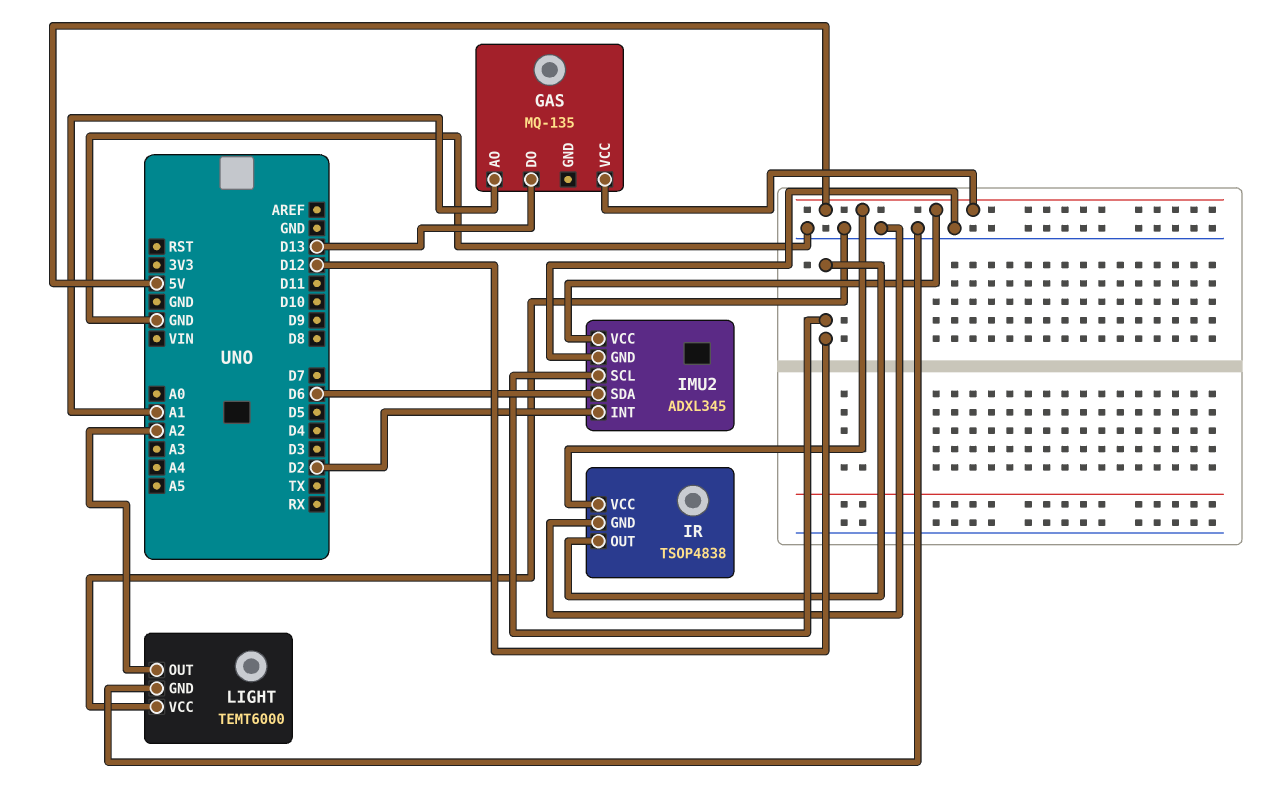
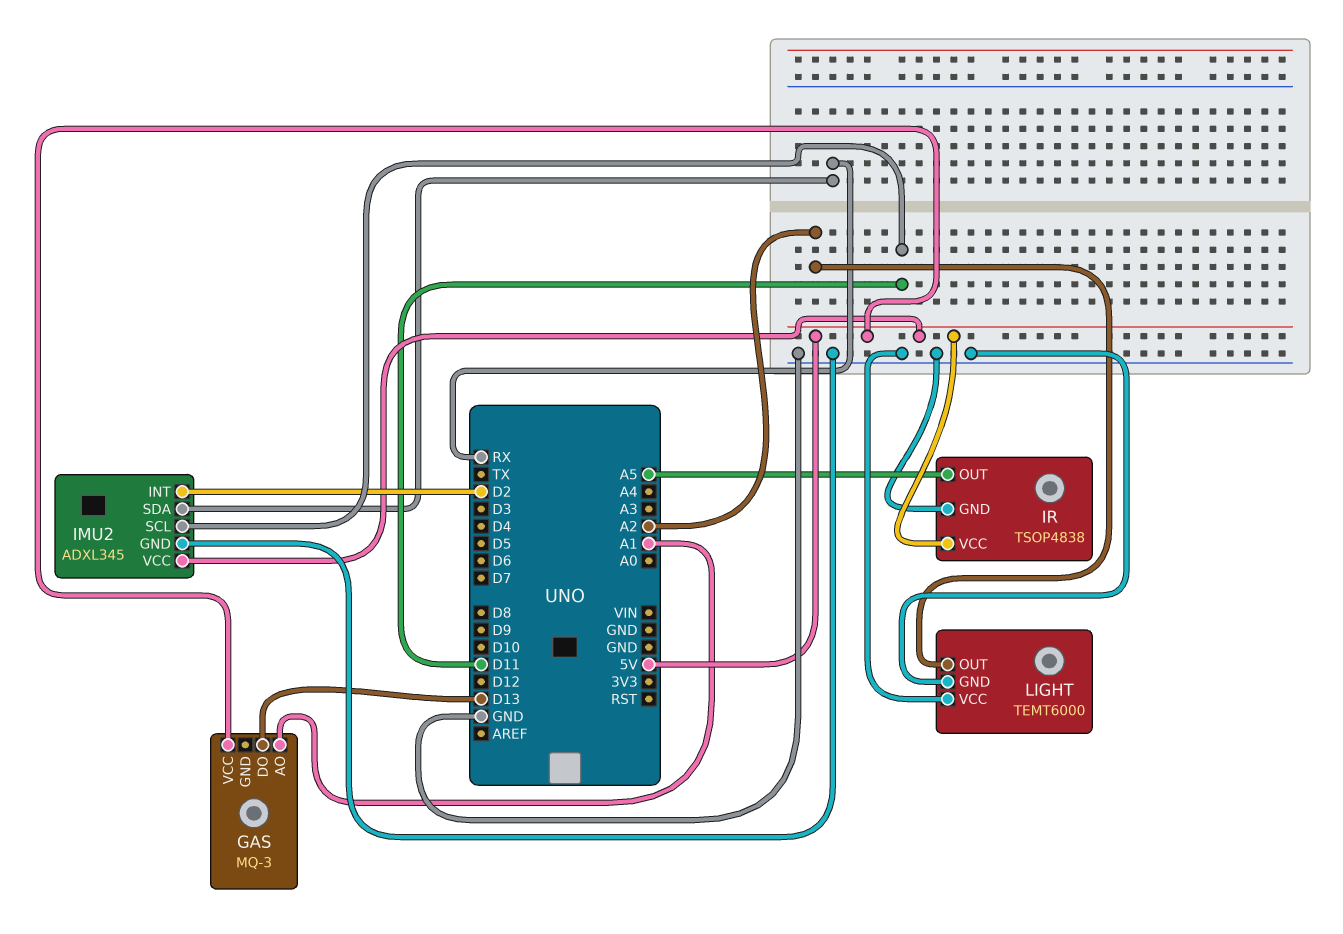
GAS: MQ-135 -> MQ-3
IMU2 pin SCL: D12 -> D11
IMU2 pin SDA: D6 -> RX
IR pin OUT: D12 -> A5

